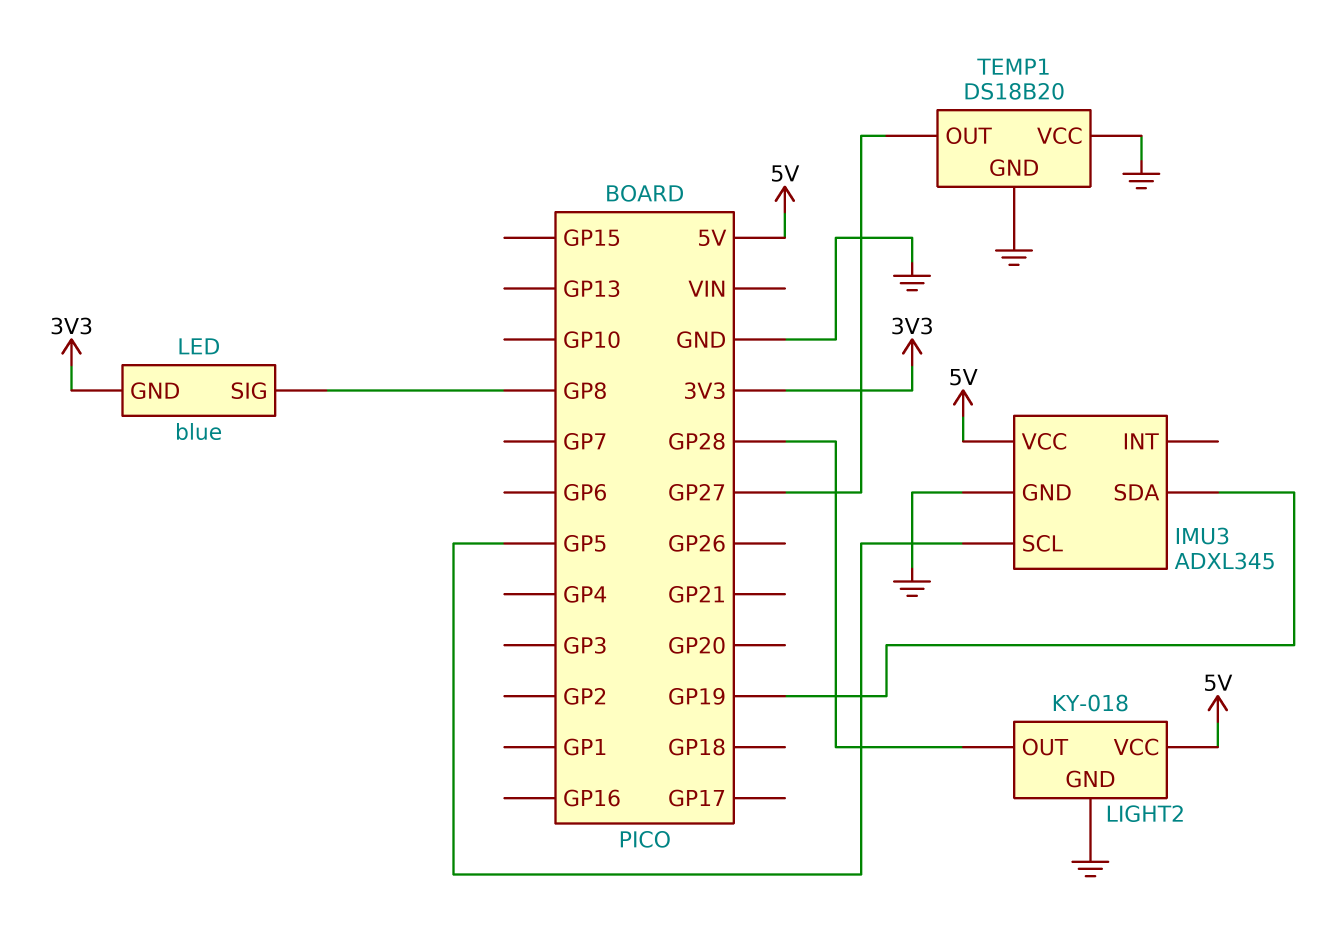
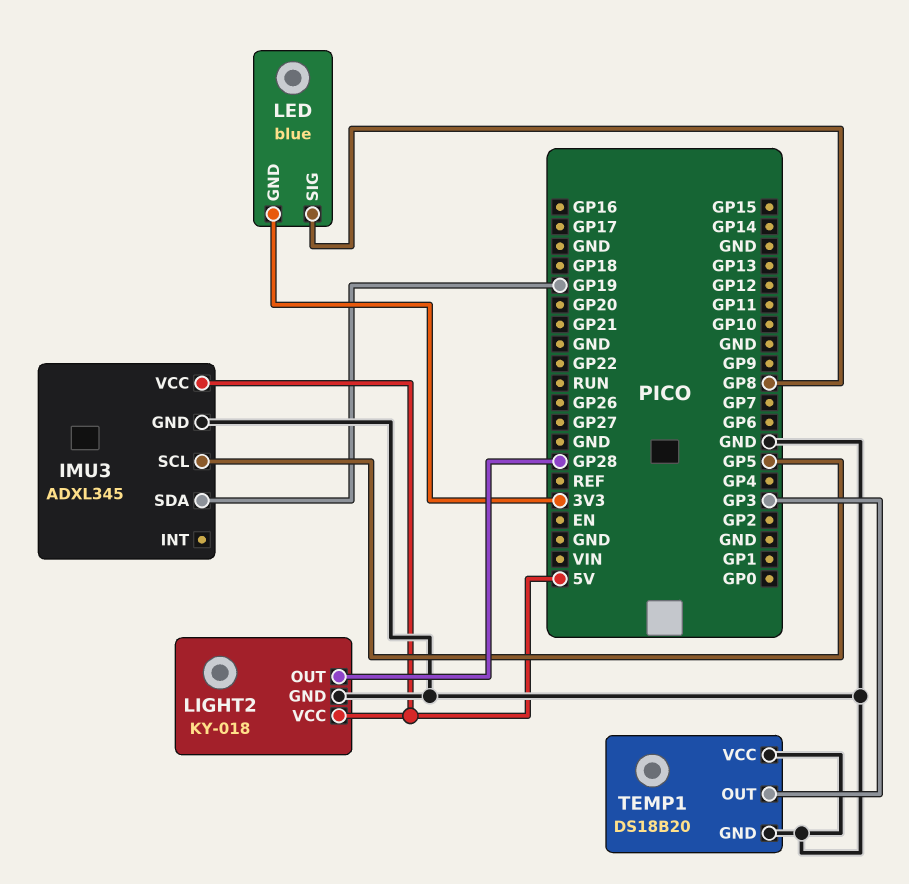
TEMP1 pin OUT: GP27 -> GP3

